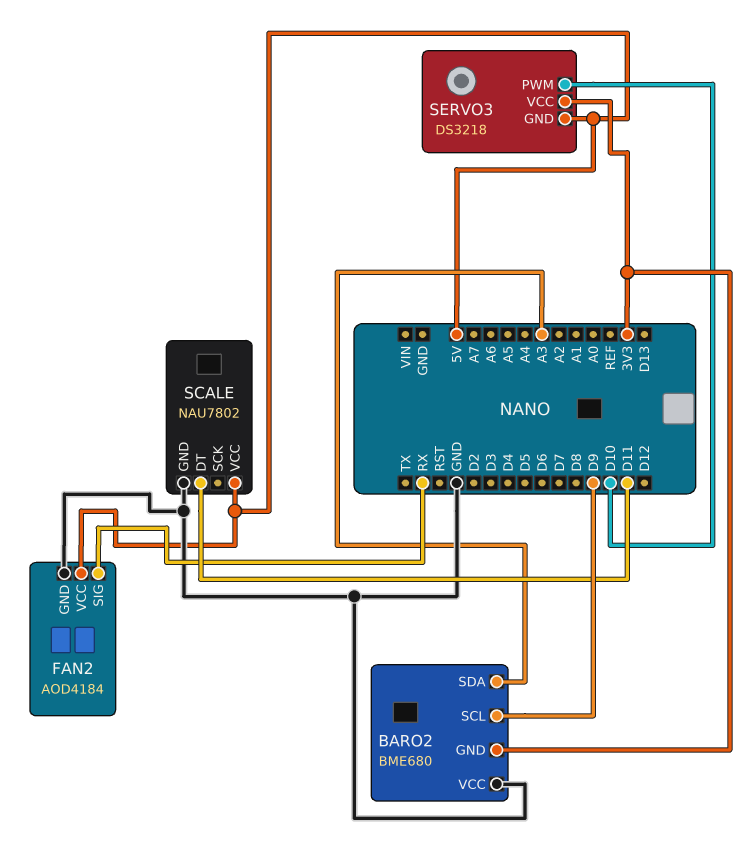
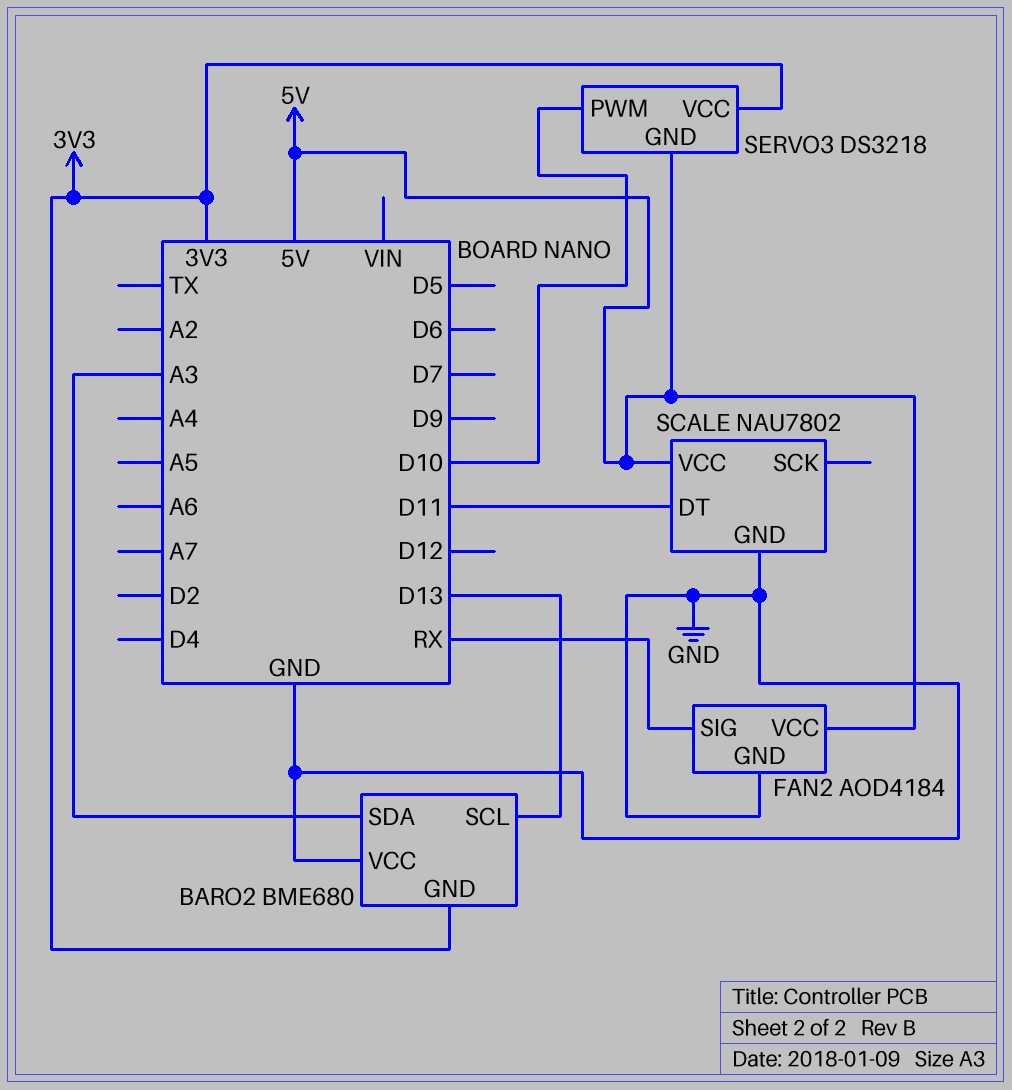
BARO2 pin SCL: D9 -> D13

